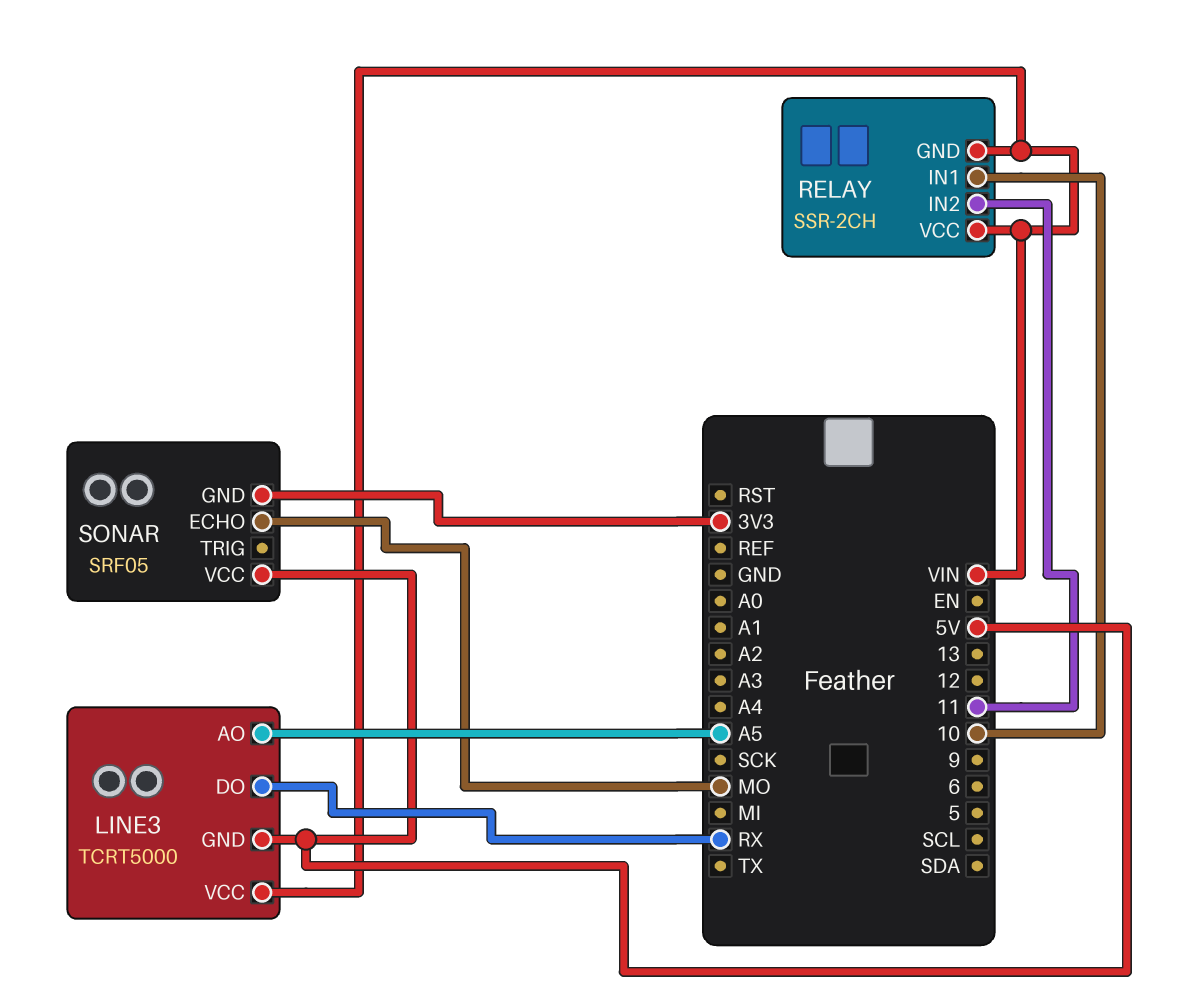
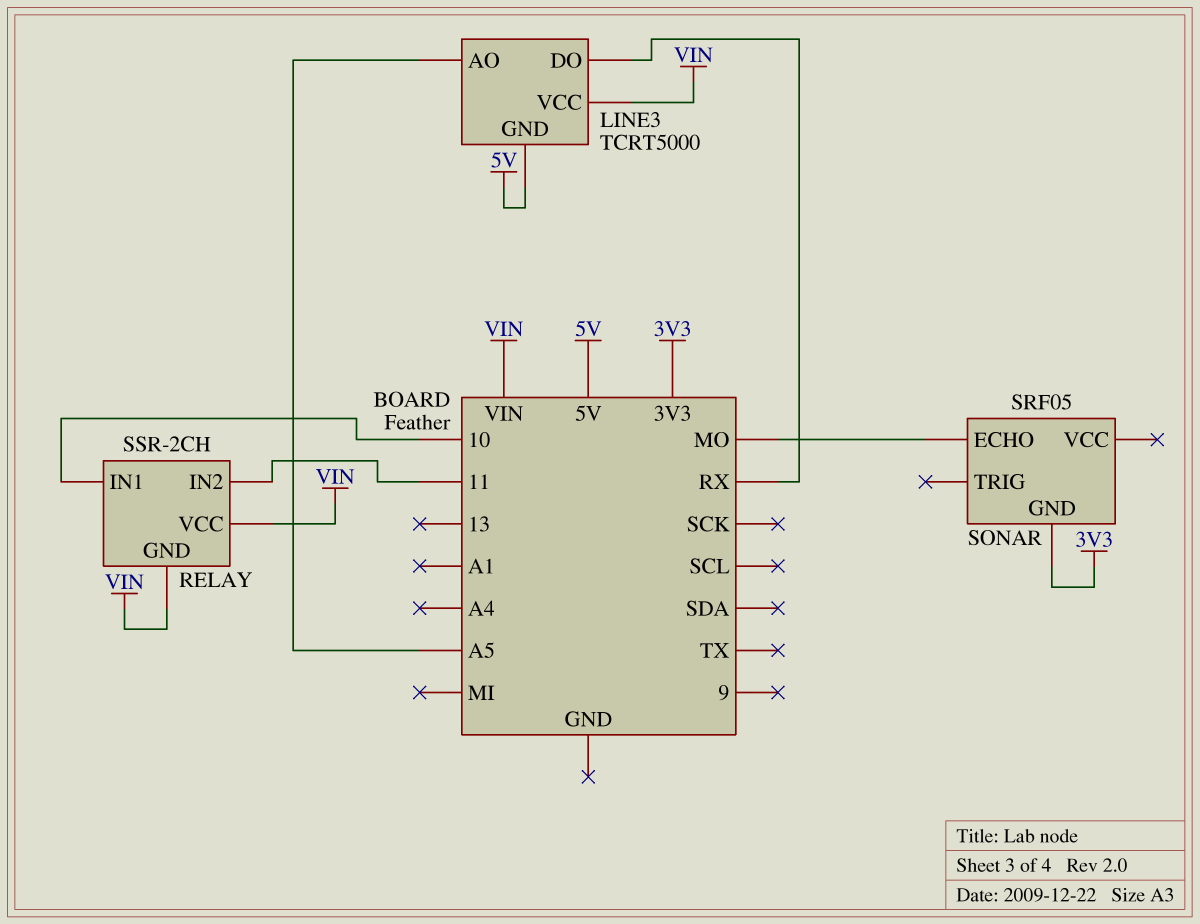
SONAR pin VCC: 5V -> none

